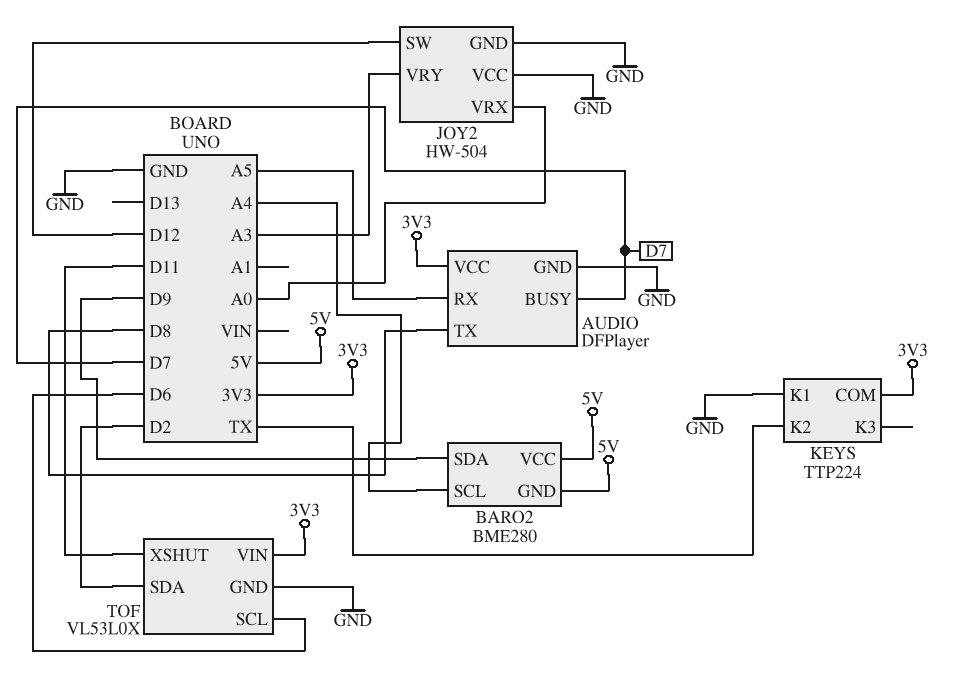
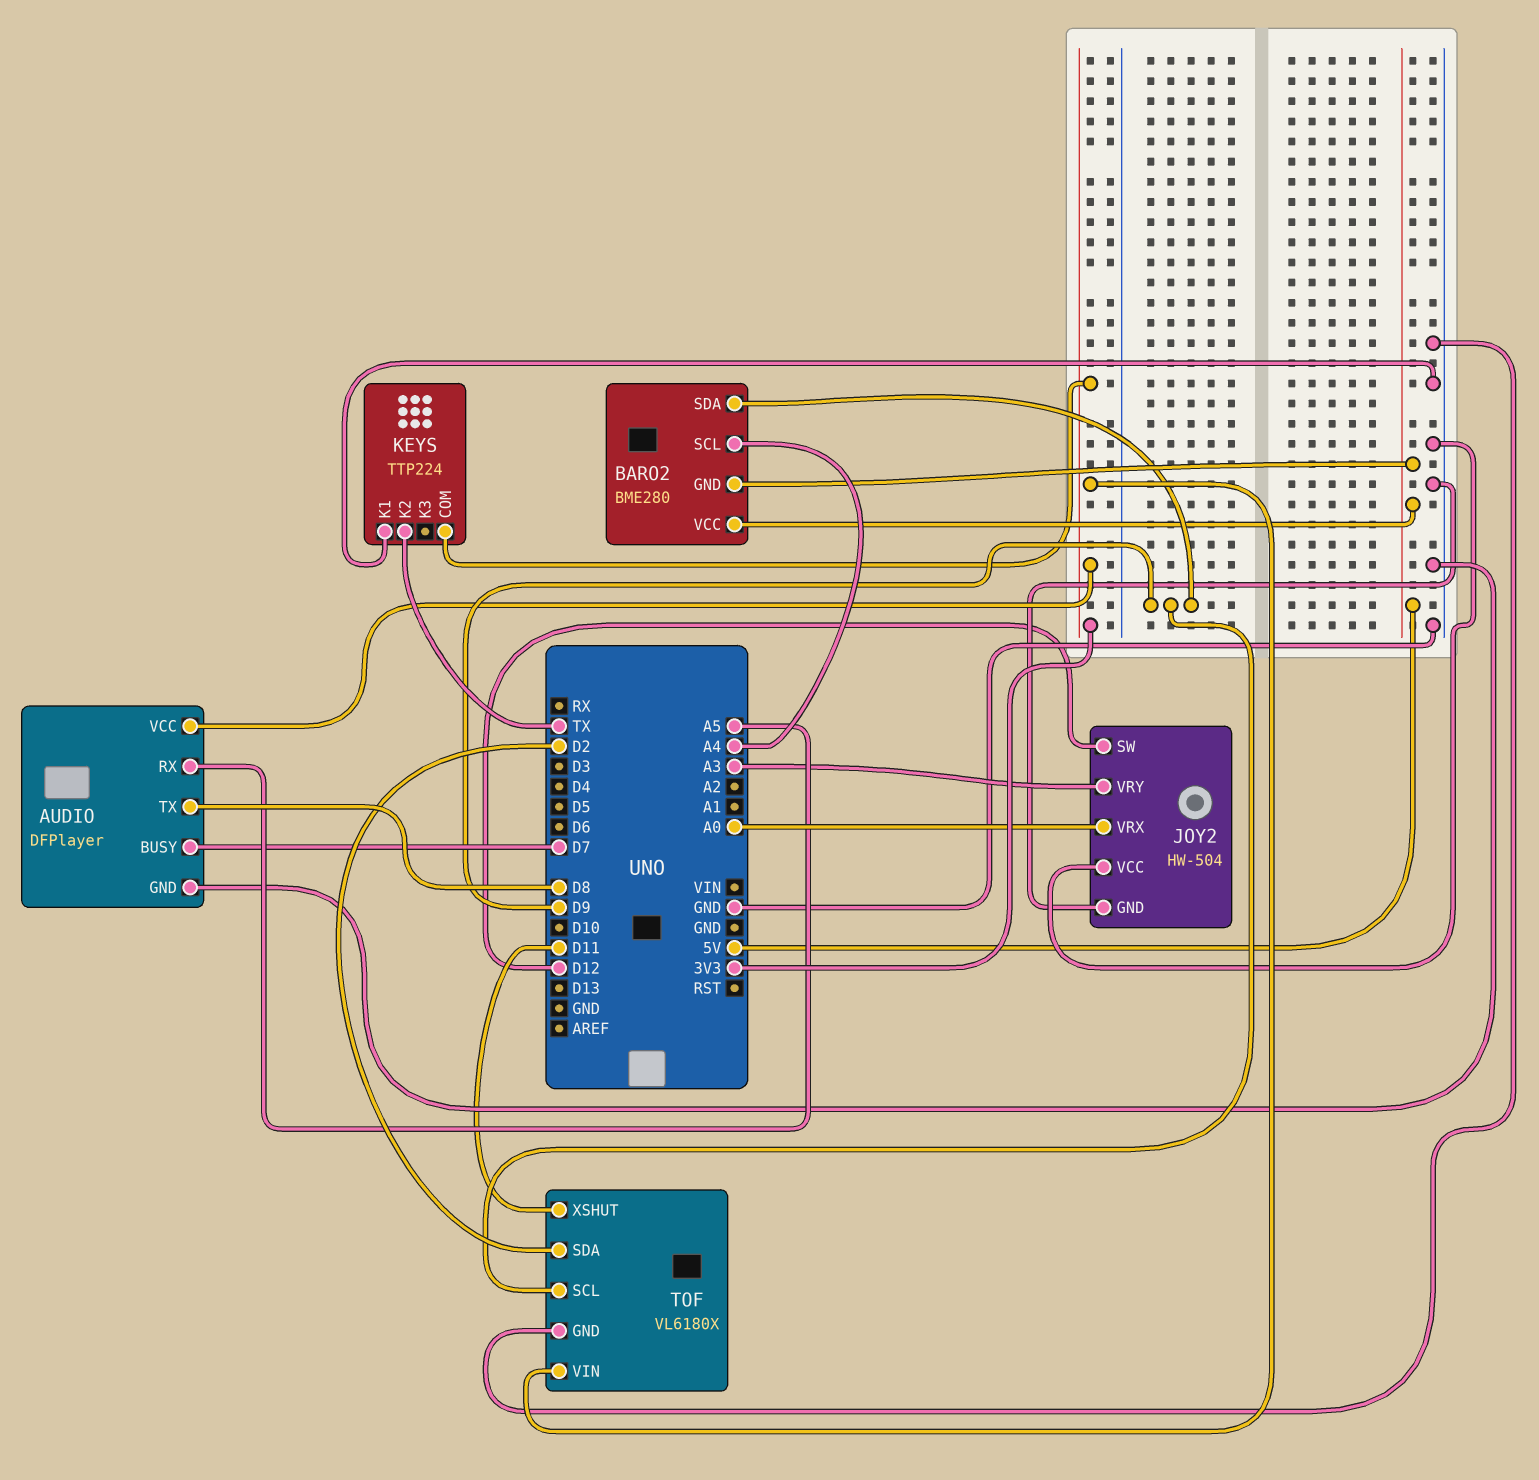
TOF: VL53L0X -> VL6180X
TOF pin SCL: D6 -> D9

